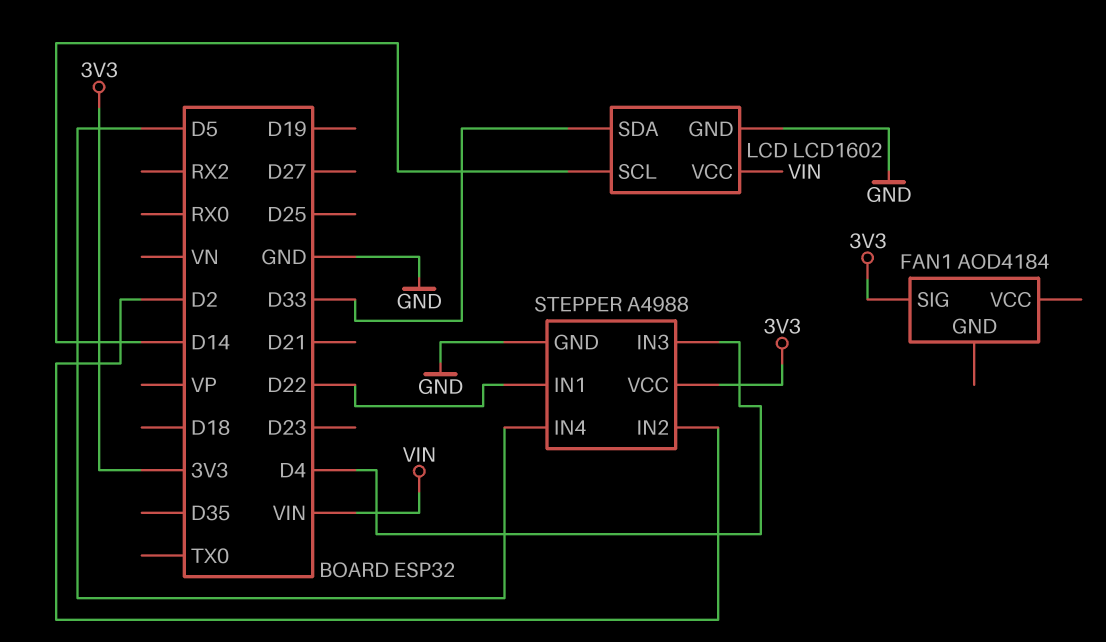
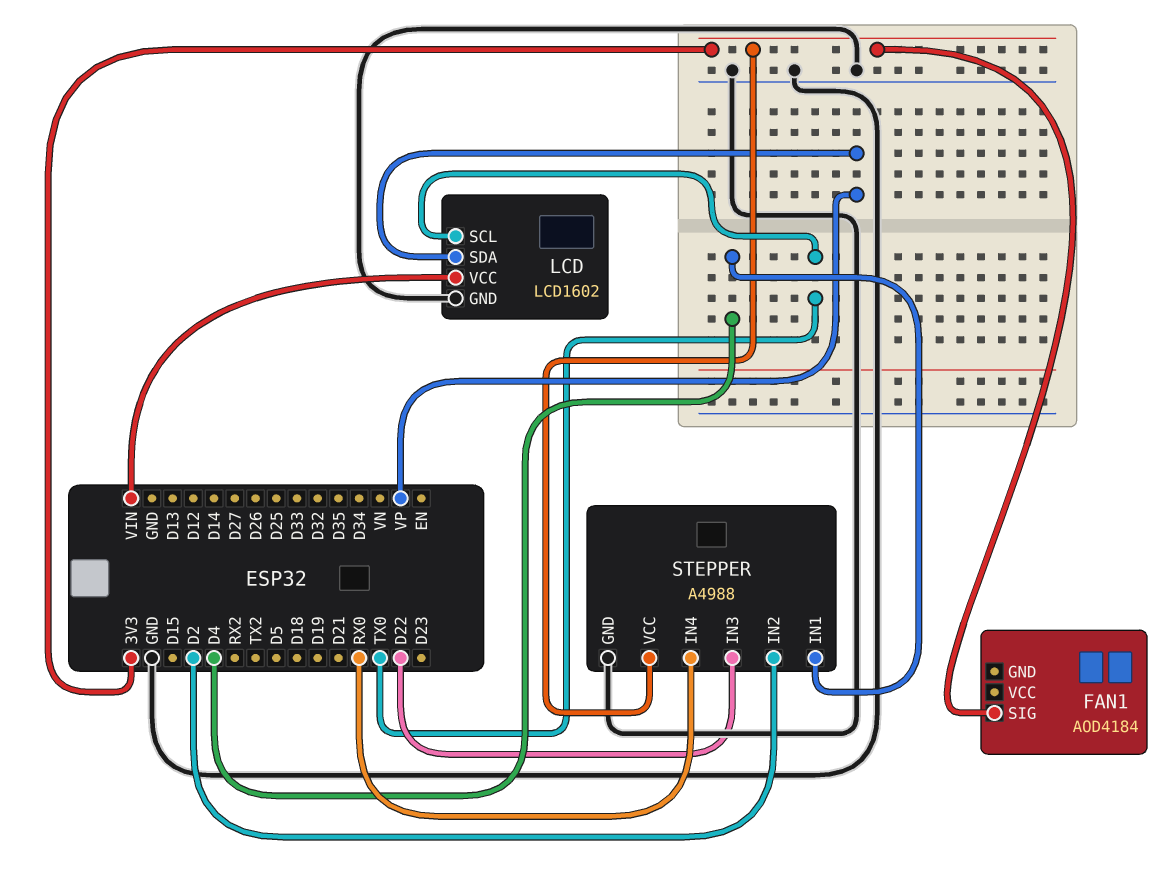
LCD pin SCL: D14 -> TX0
LCD pin SDA: D33 -> VP
STEPPER pin IN1: D22 -> D4
STEPPER pin IN3: D4 -> D22
STEPPER pin IN4: D5 -> RX0

